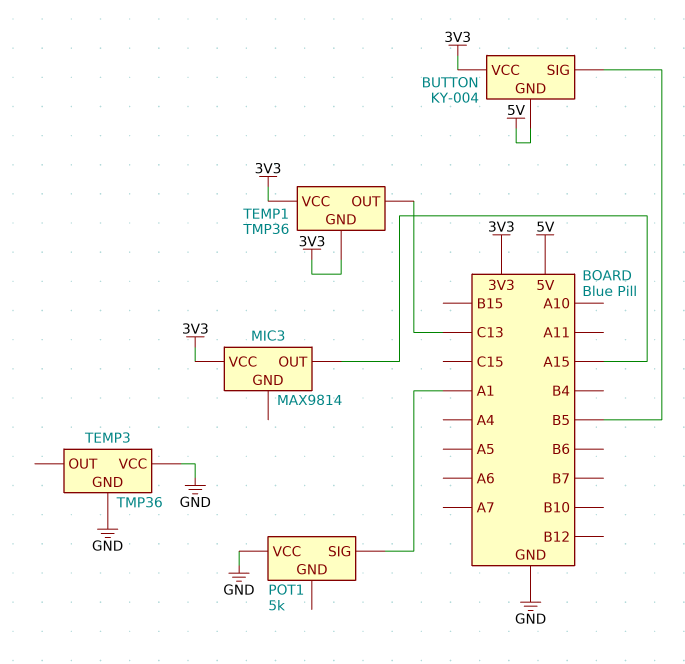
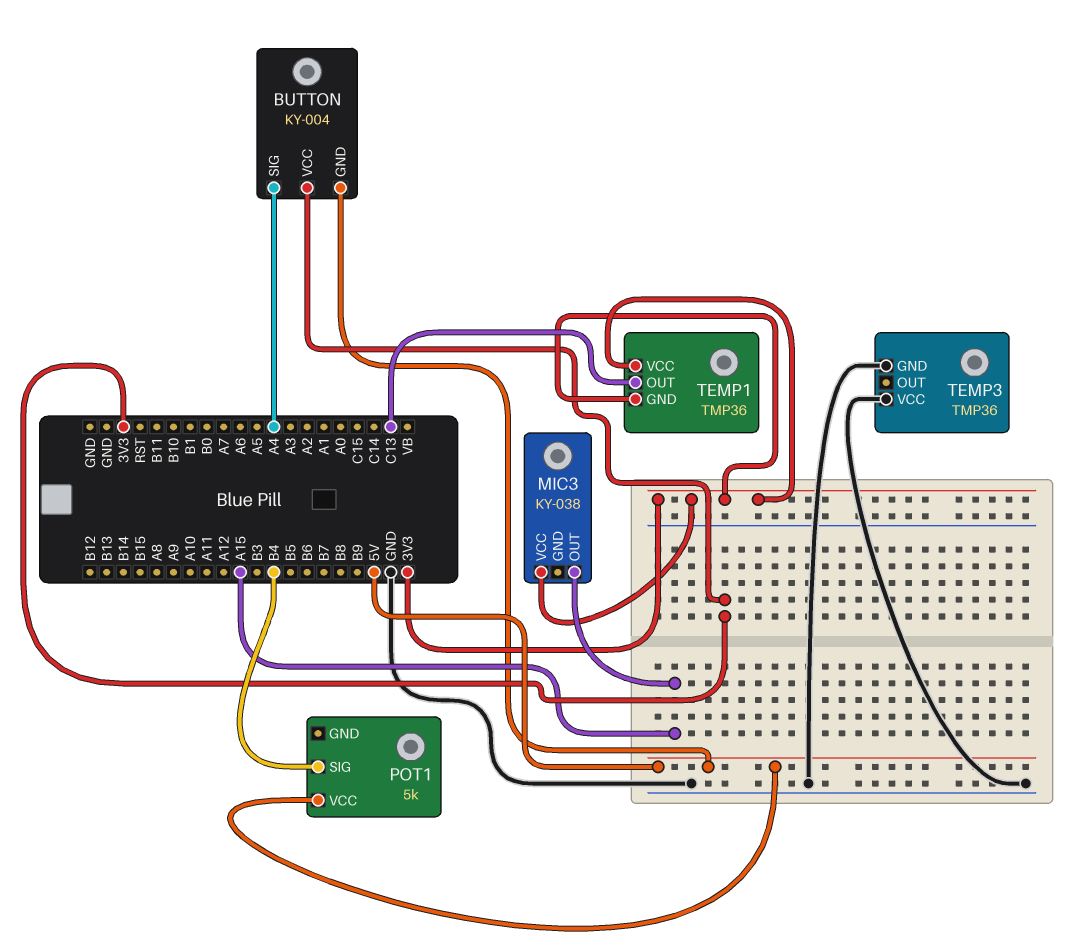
BUTTON pin SIG: B5 -> A4
MIC3: MAX9814 -> KY-038
POT1 pin SIG: A1 -> B4
POT1 pin VCC: GND -> 5V

